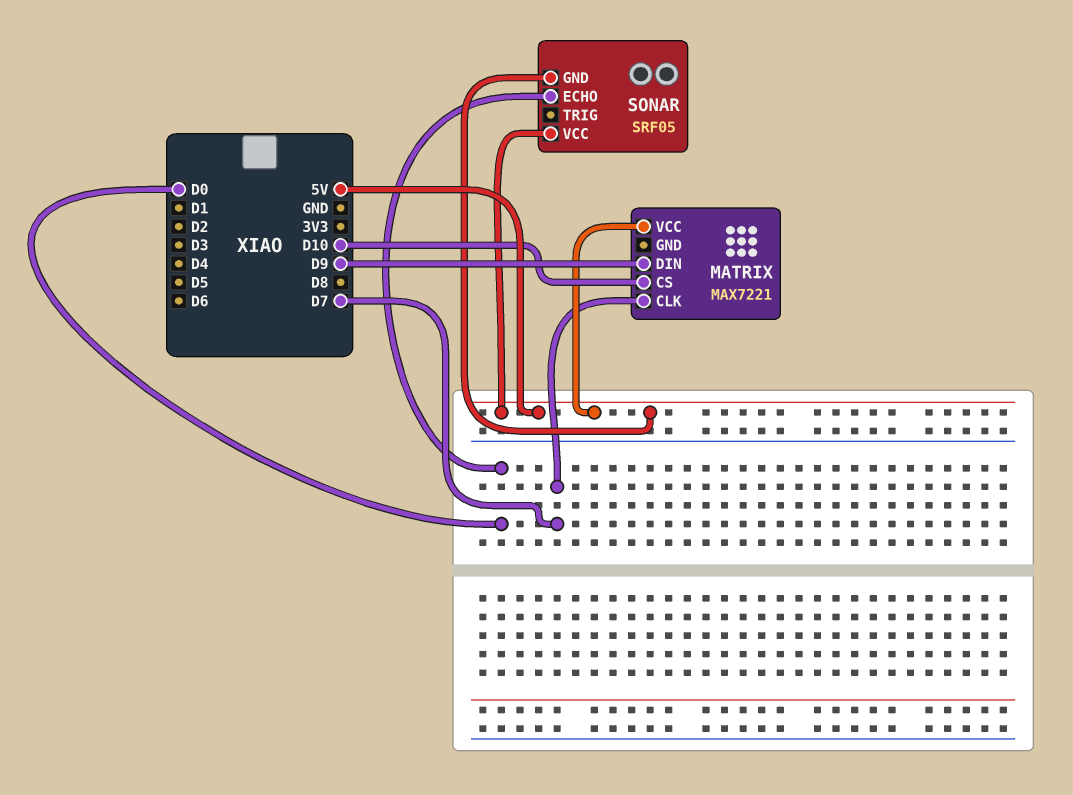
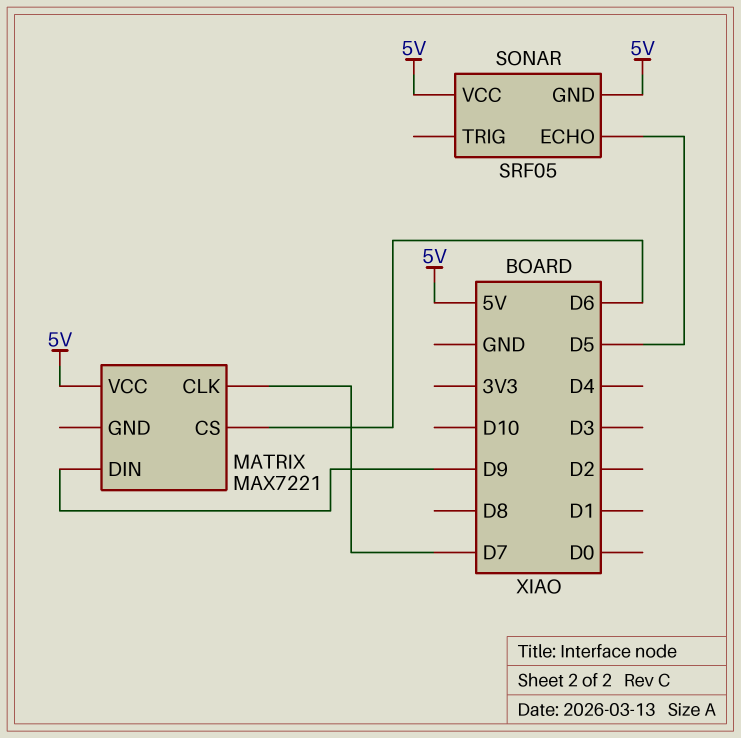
MATRIX pin CS: D10 -> D6
SONAR pin ECHO: D0 -> D5

